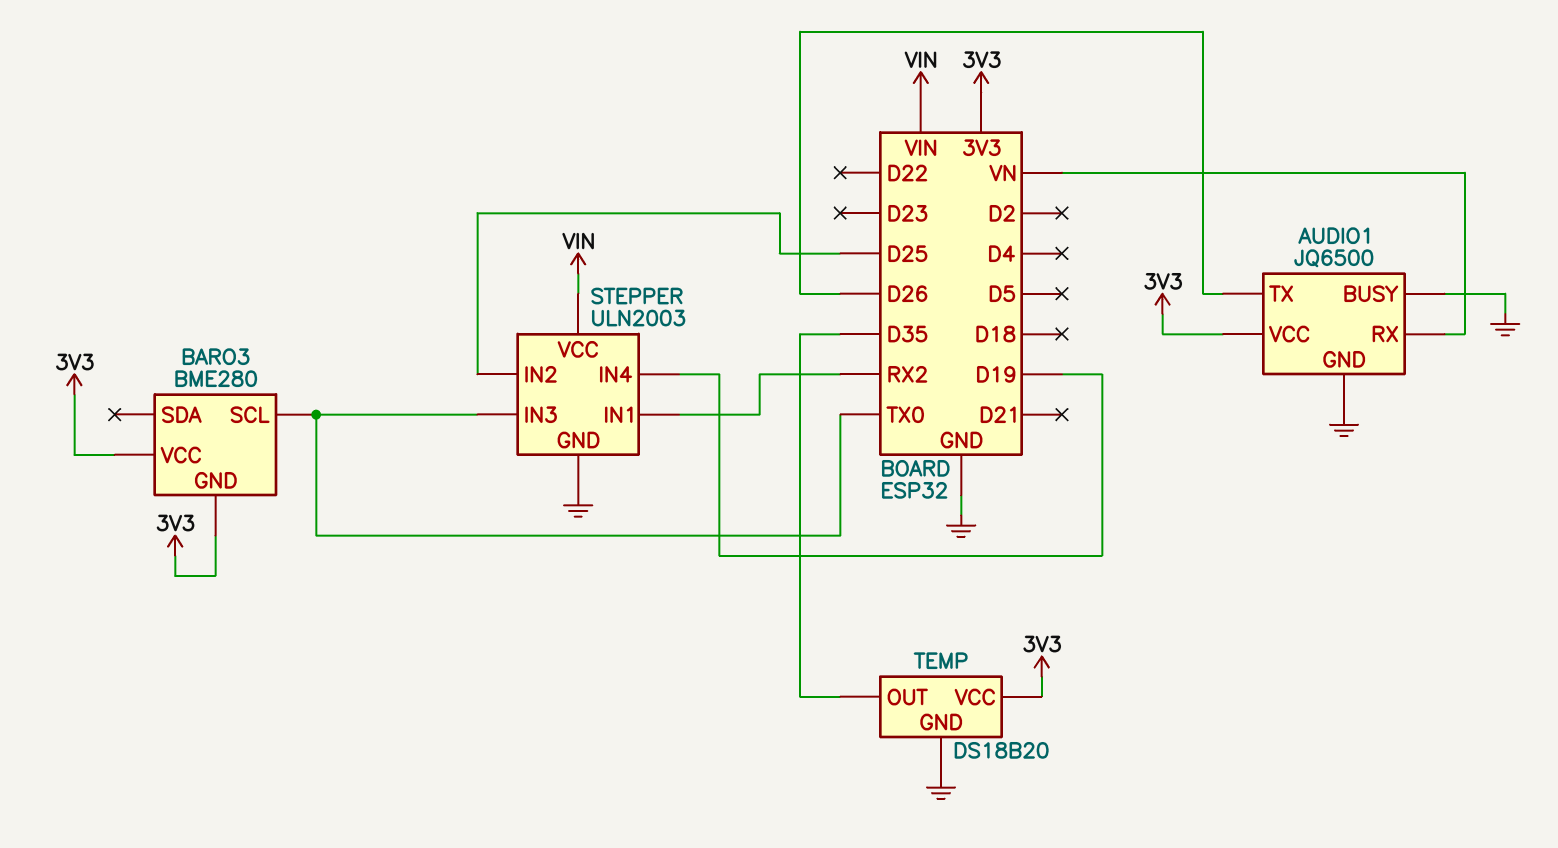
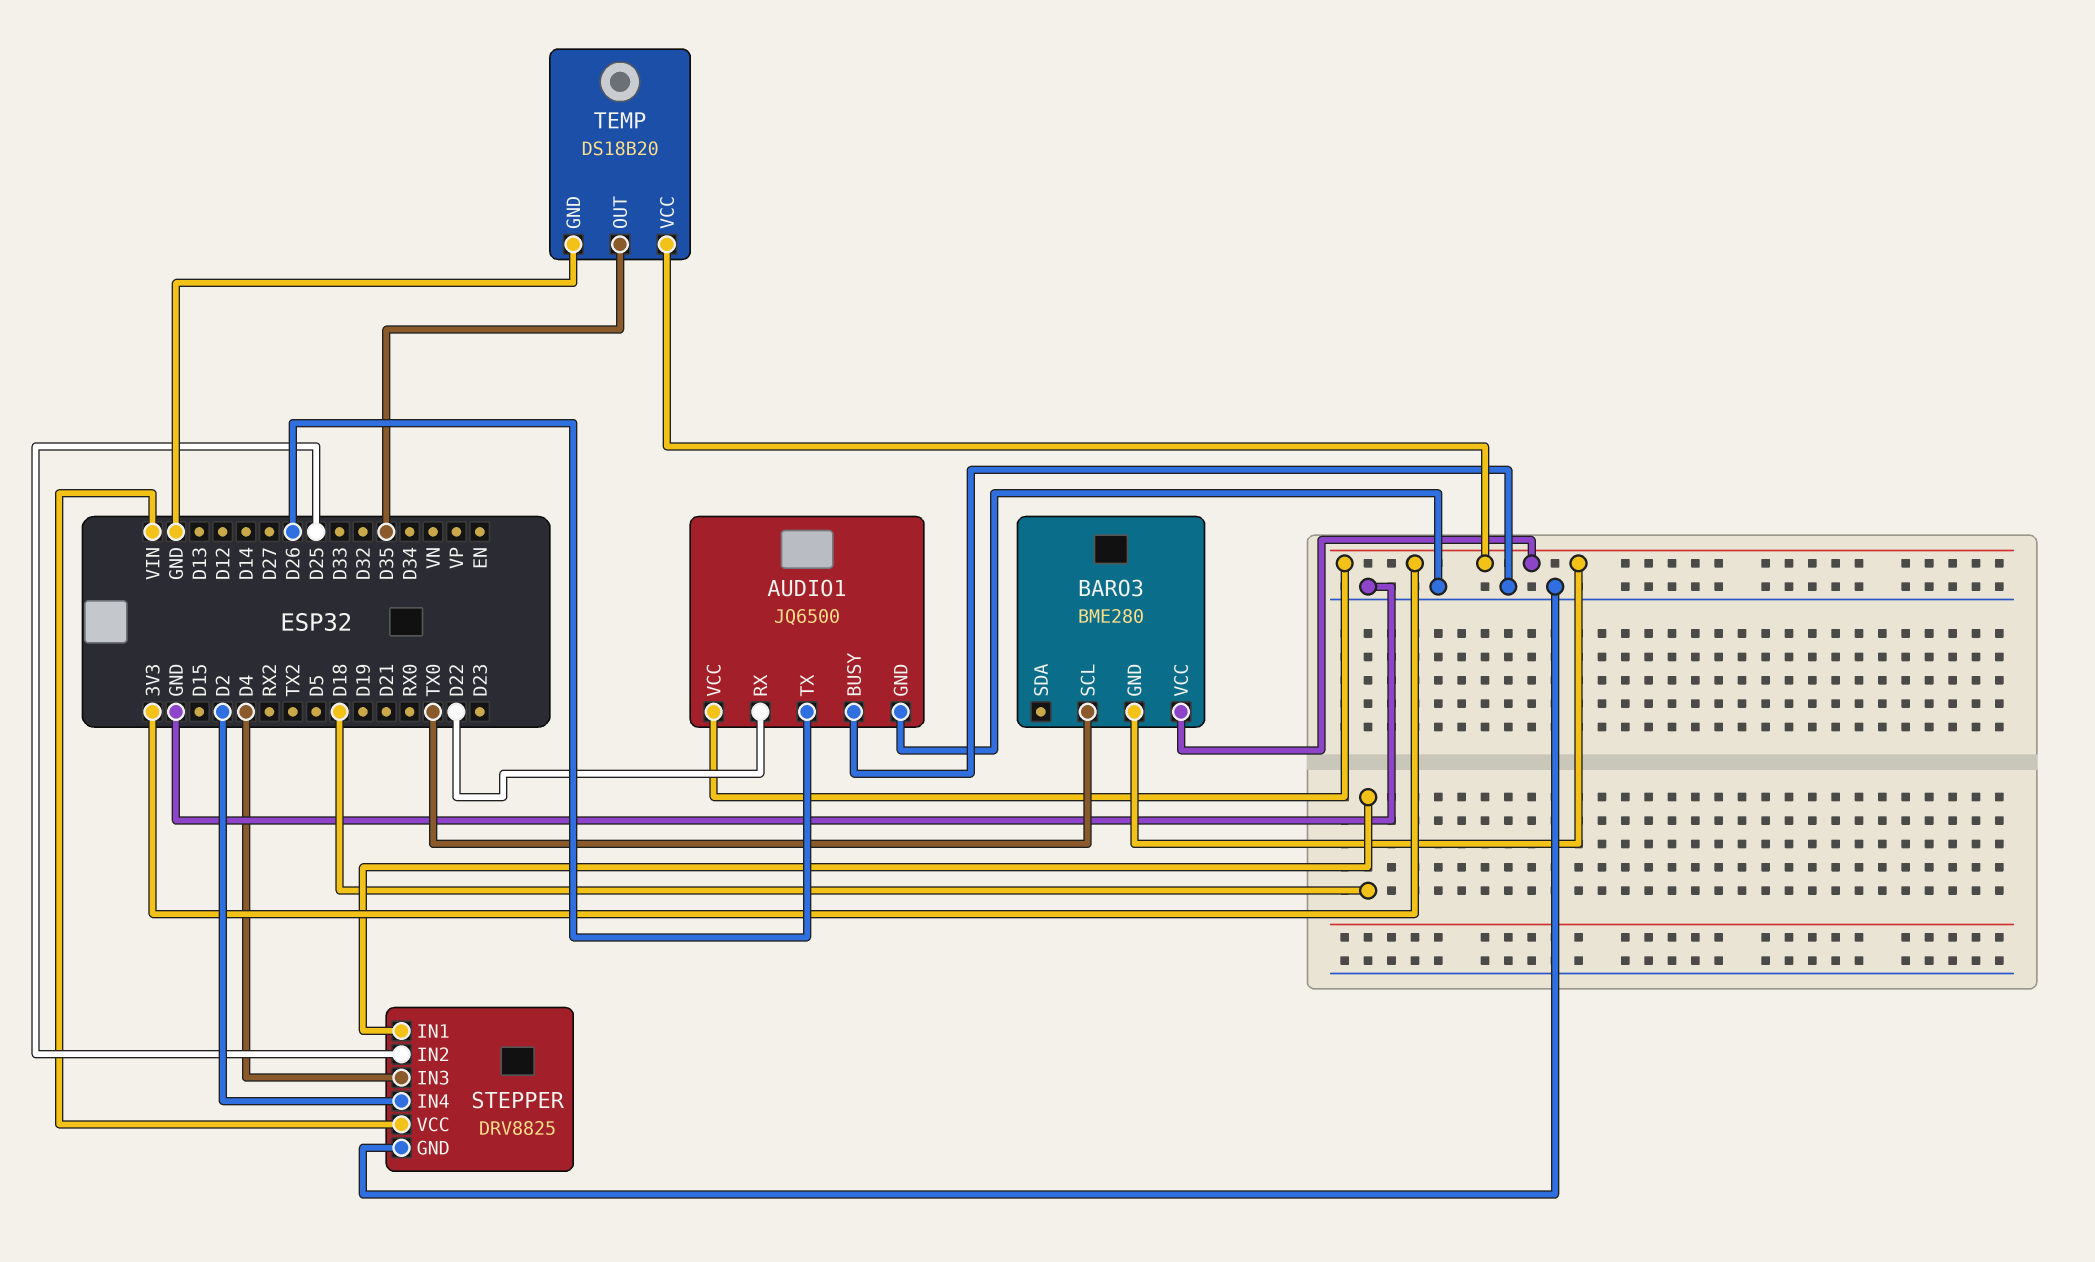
AUDIO1 pin RX: VN -> D22
STEPPER: ULN2003 -> DRV8825
STEPPER pin IN1: RX2 -> D18
STEPPER pin IN3: TX0 -> D4
STEPPER pin IN4: D19 -> D2

